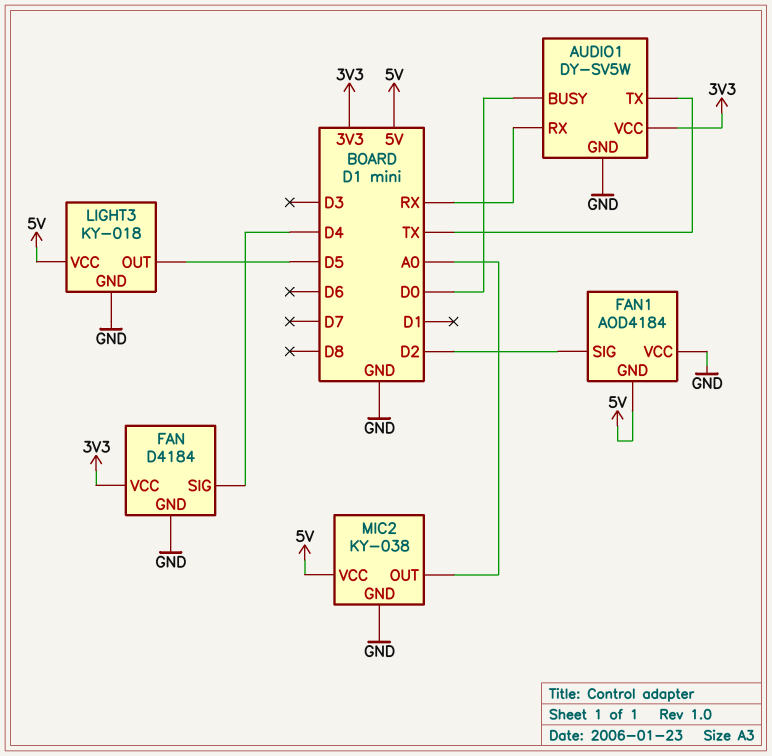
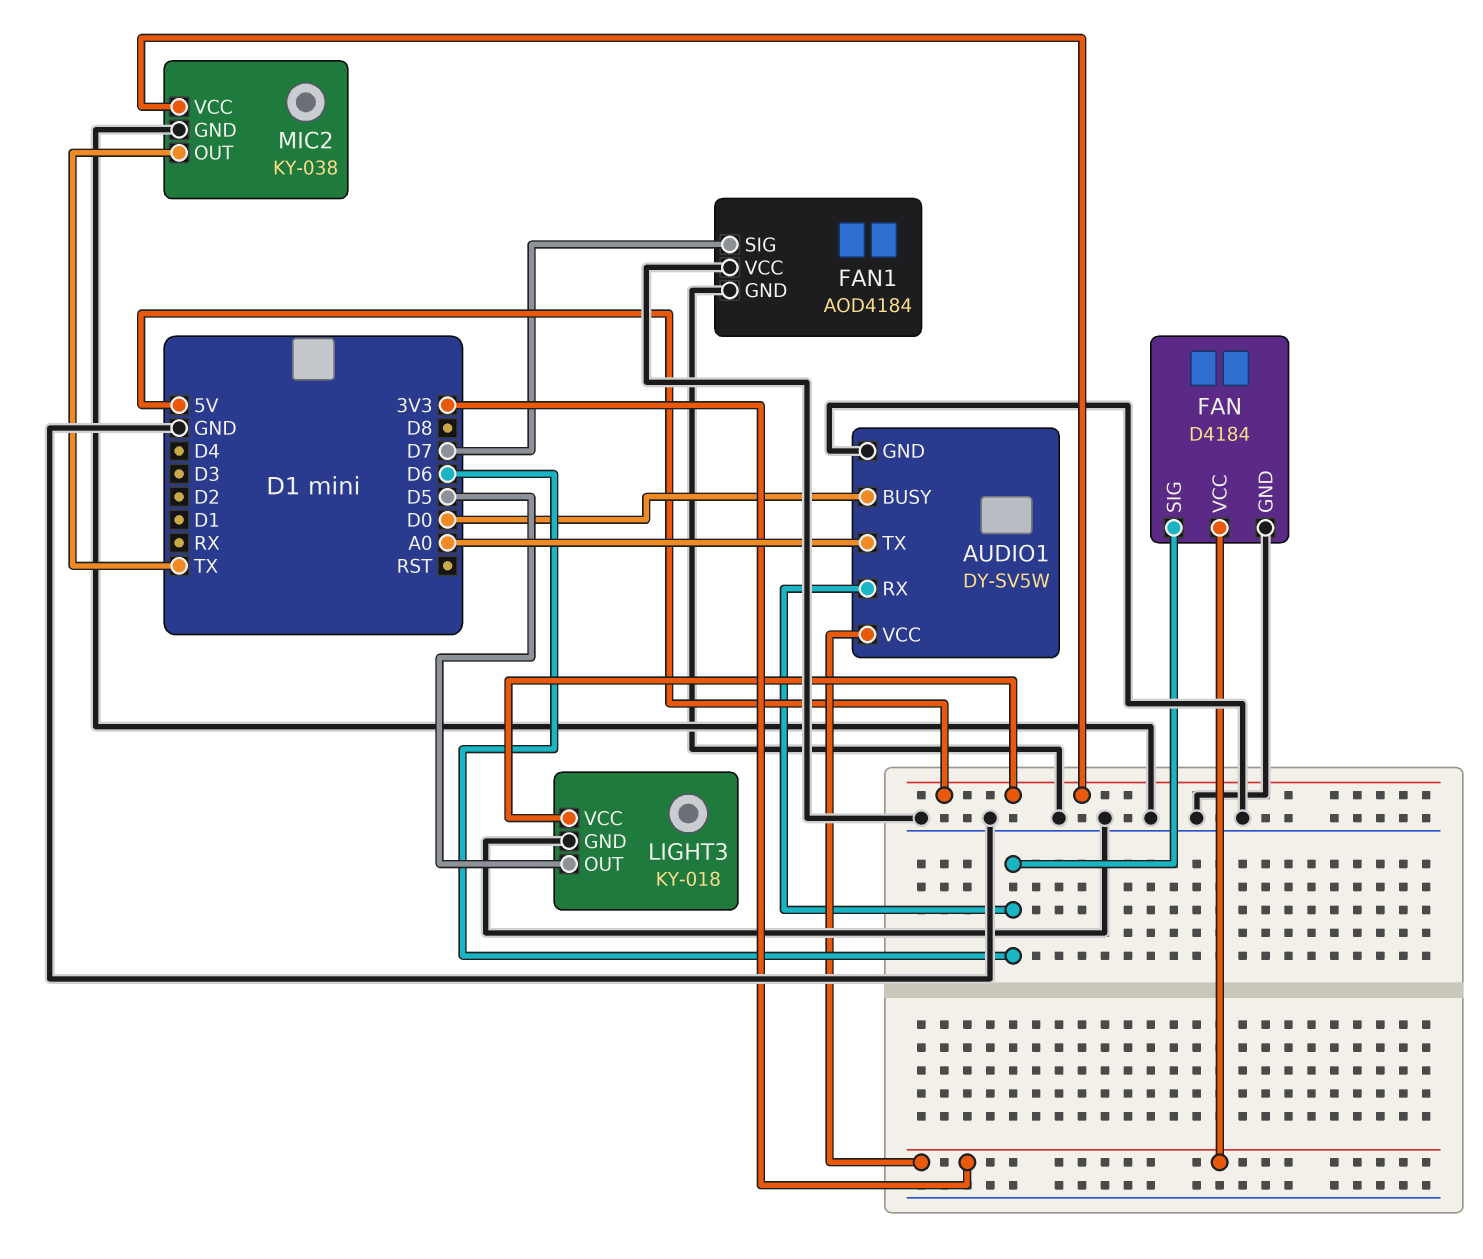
AUDIO1 pin RX: RX -> D6
AUDIO1 pin TX: TX -> A0
FAN pin SIG: D4 -> D6
FAN1 pin GND: 5V -> GND
FAN1 pin SIG: D2 -> D7
MIC2 pin OUT: A0 -> TX

